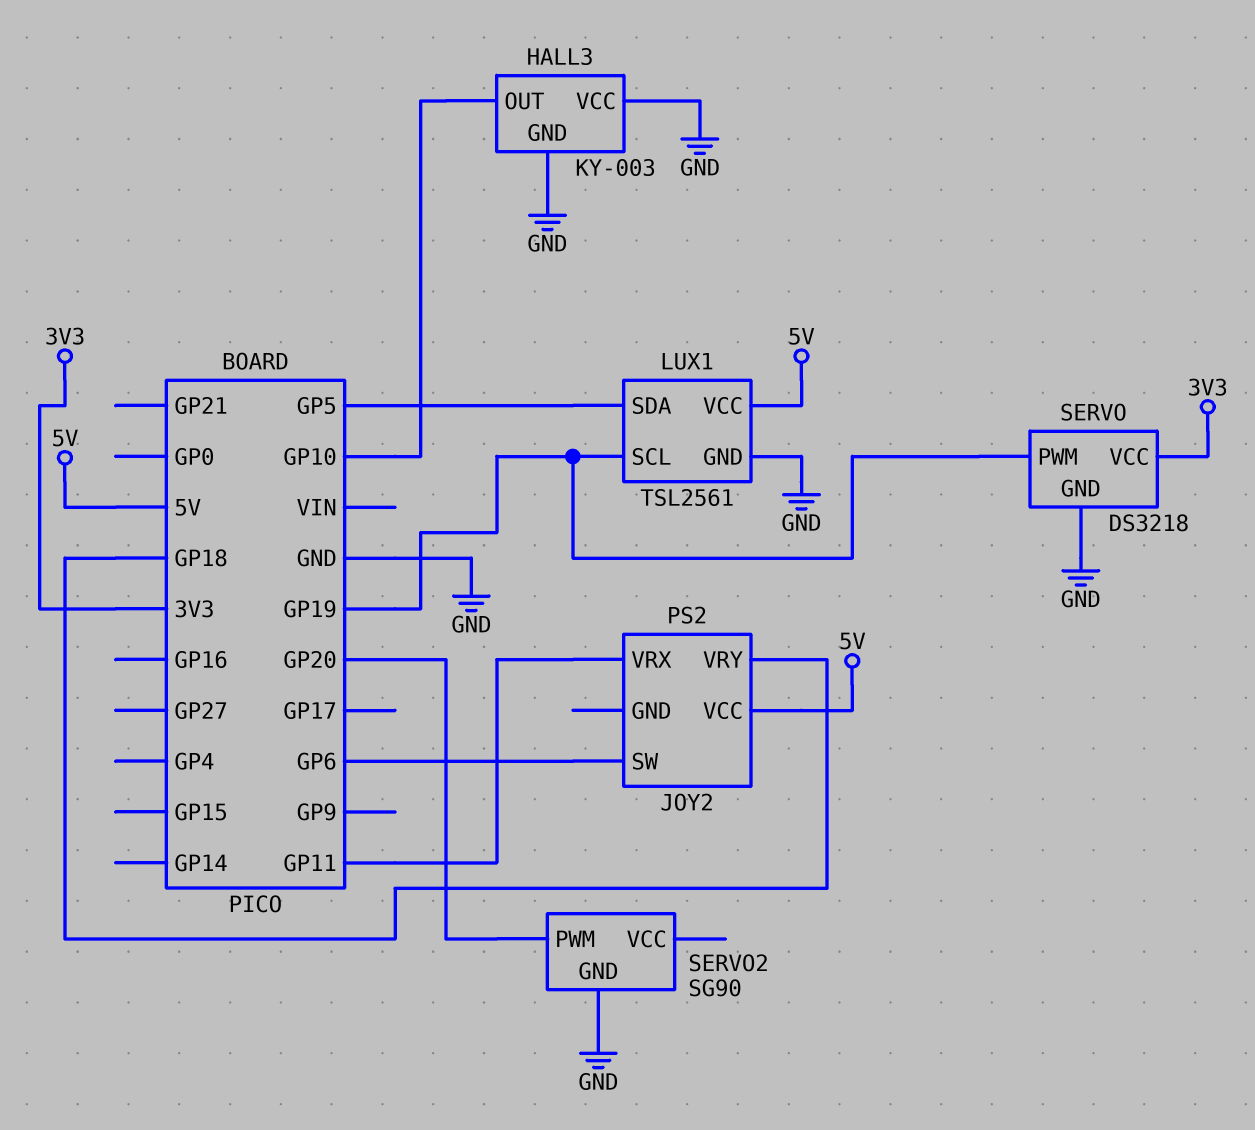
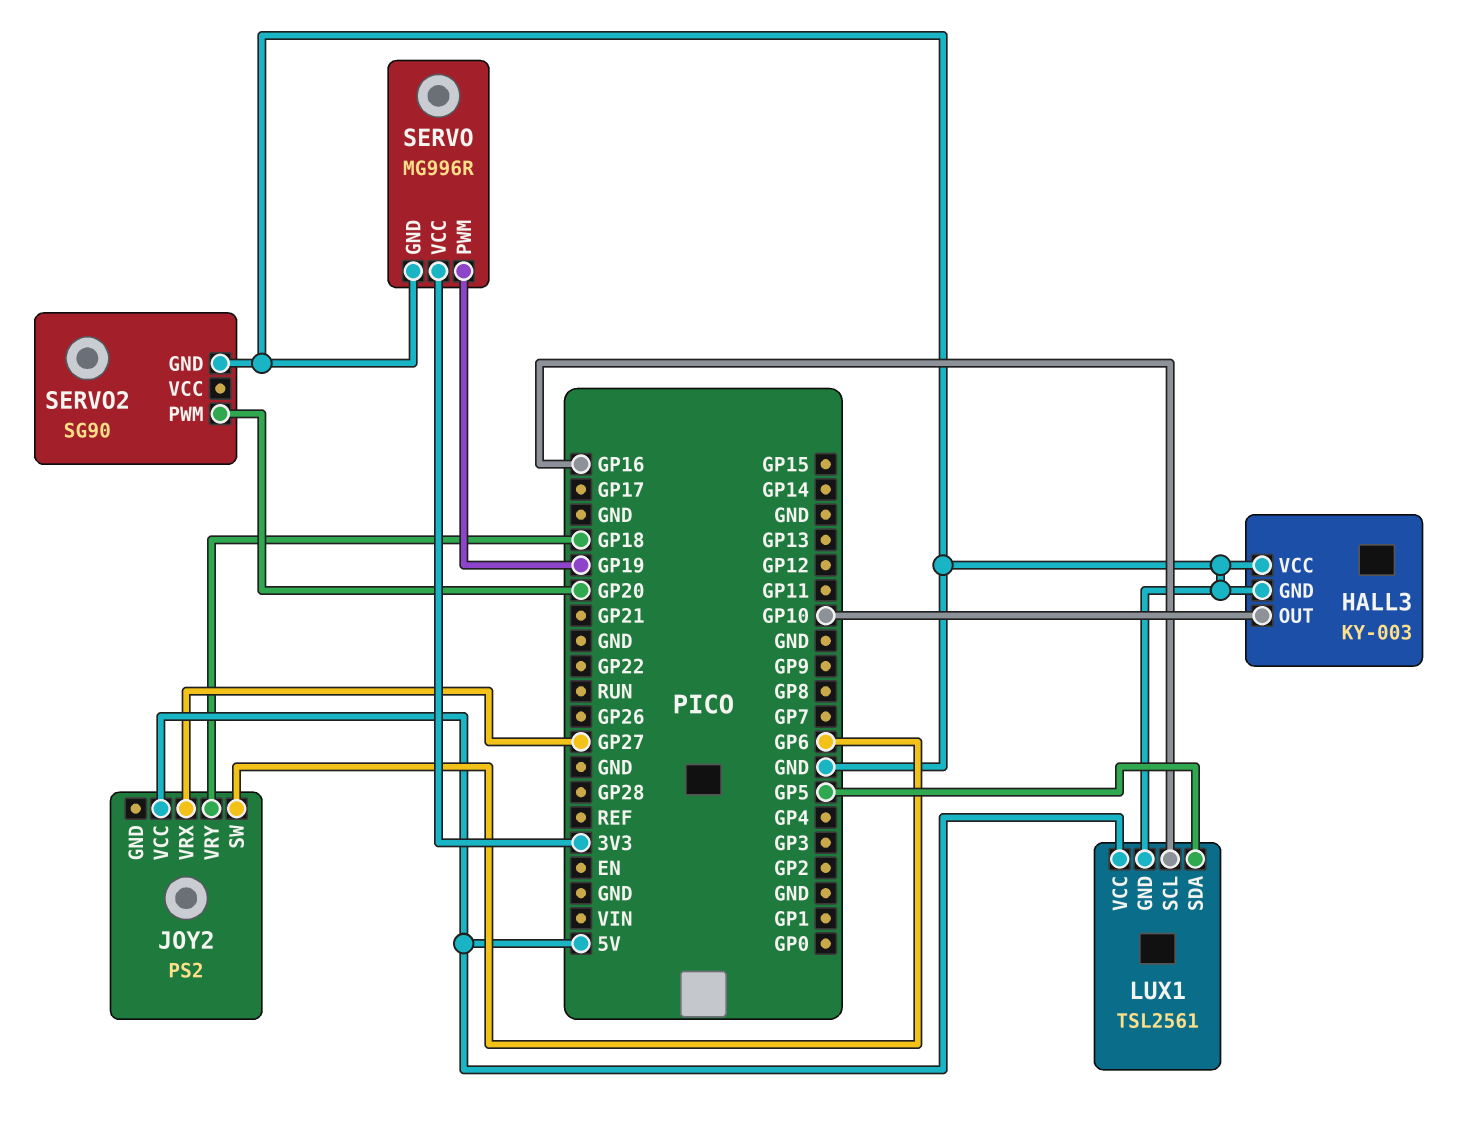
JOY2 pin VRX: GP11 -> GP27
LUX1 pin SCL: GP19 -> GP16
SERVO: DS3218 -> MG996R

